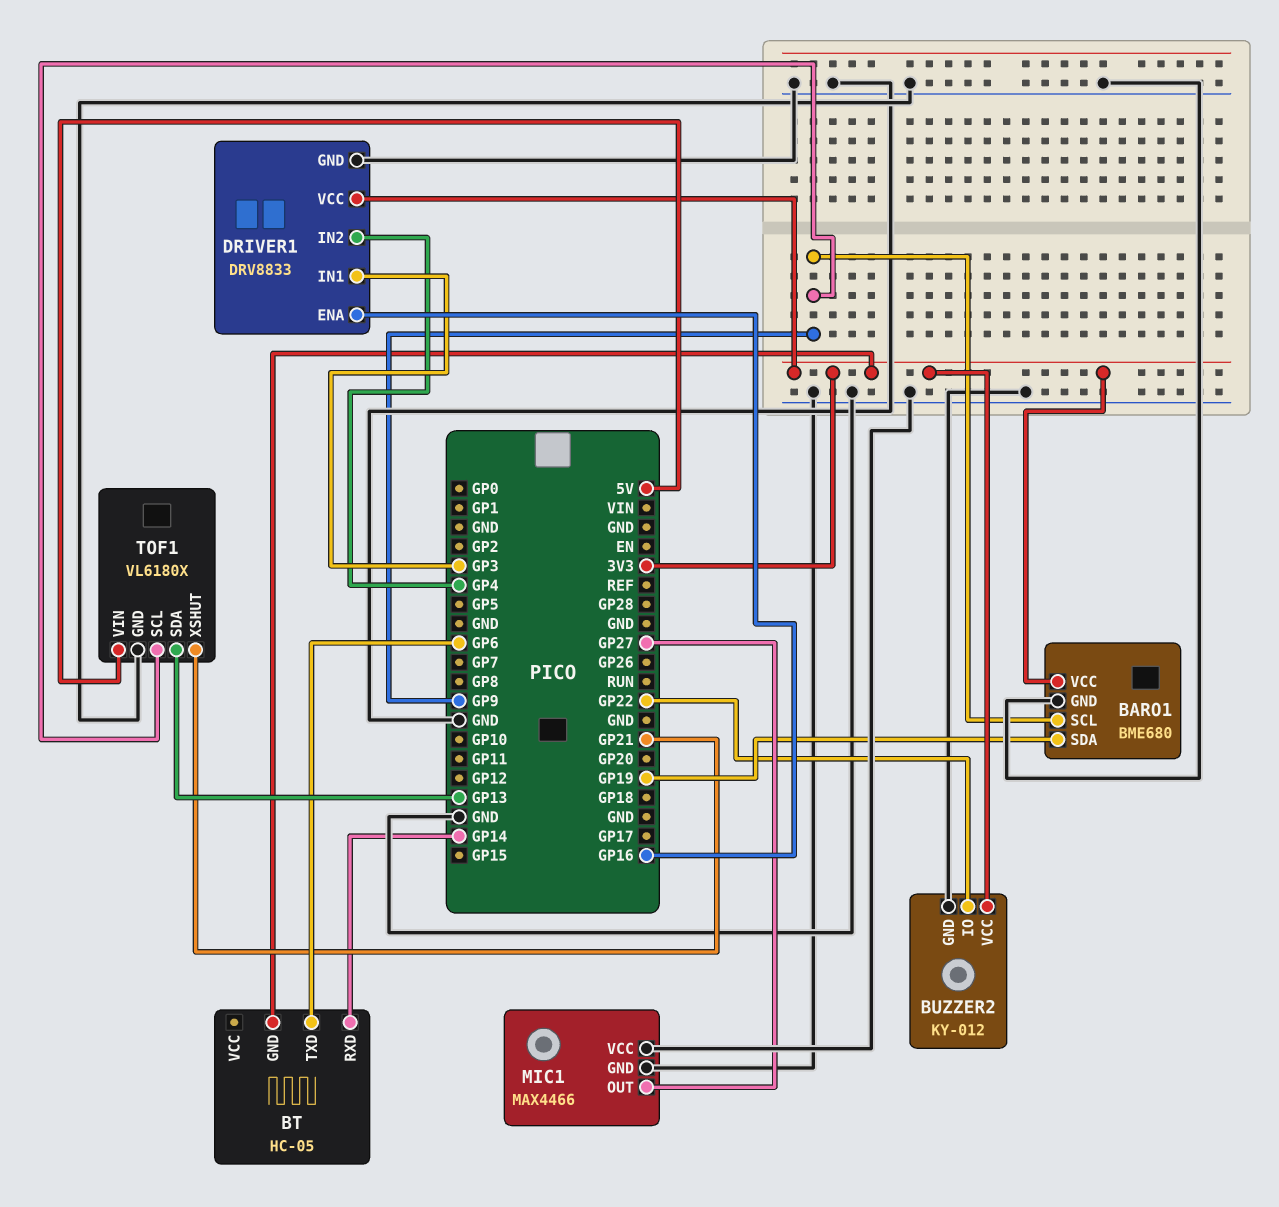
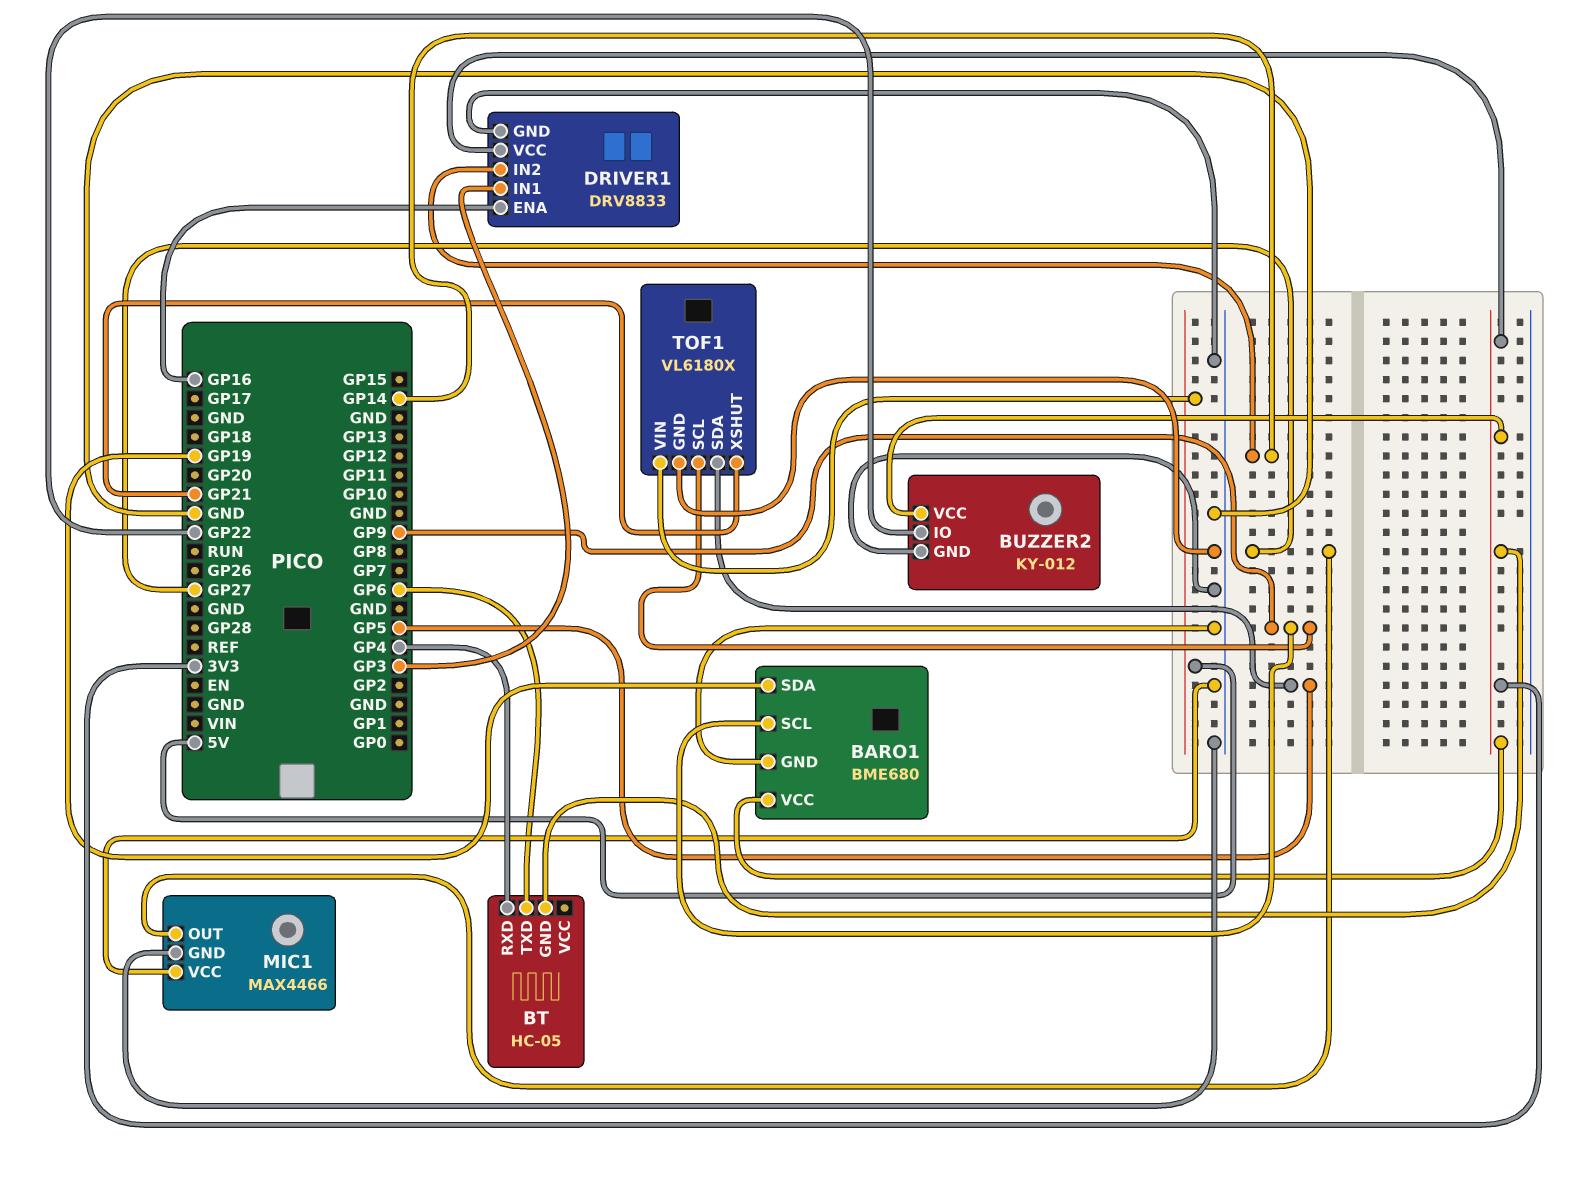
BT pin RXD: GP14 -> GP4
DRIVER1 pin IN2: GP4 -> GP14
TOF1 pin SDA: GP13 -> GP5

